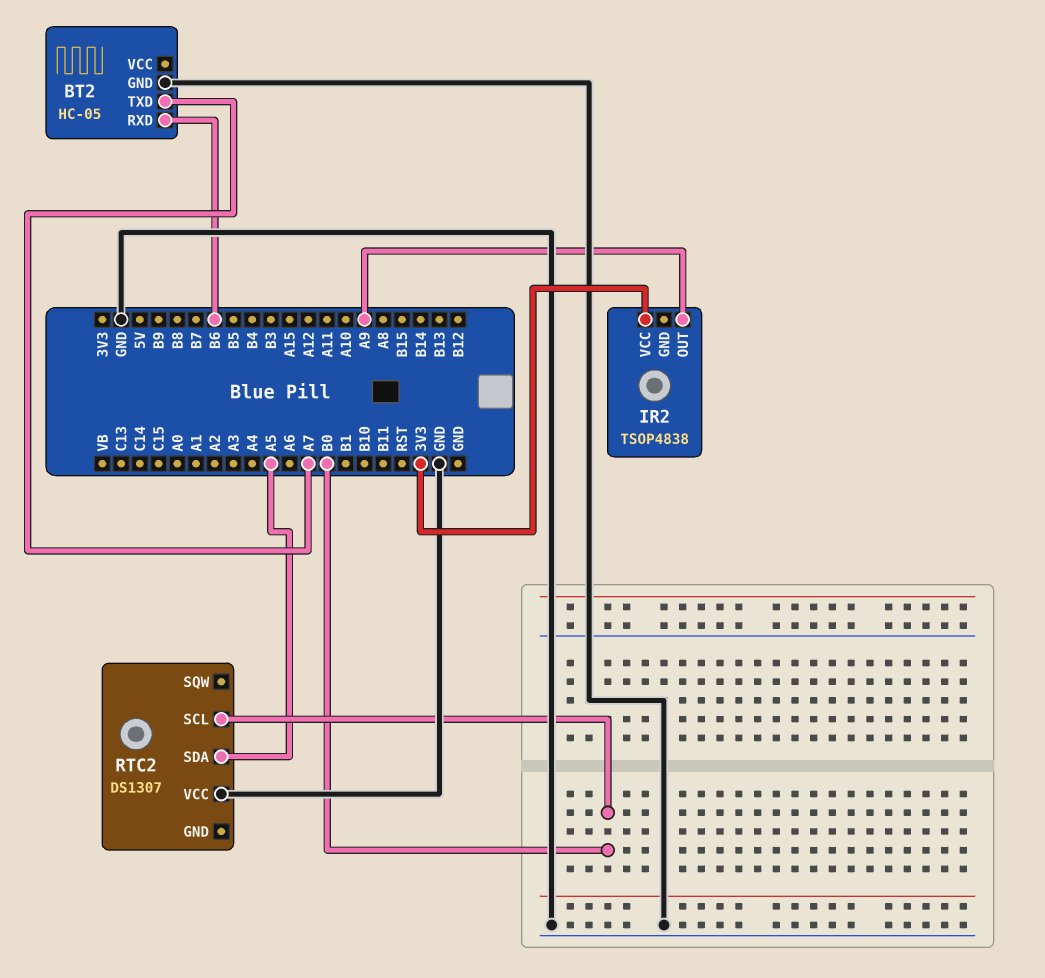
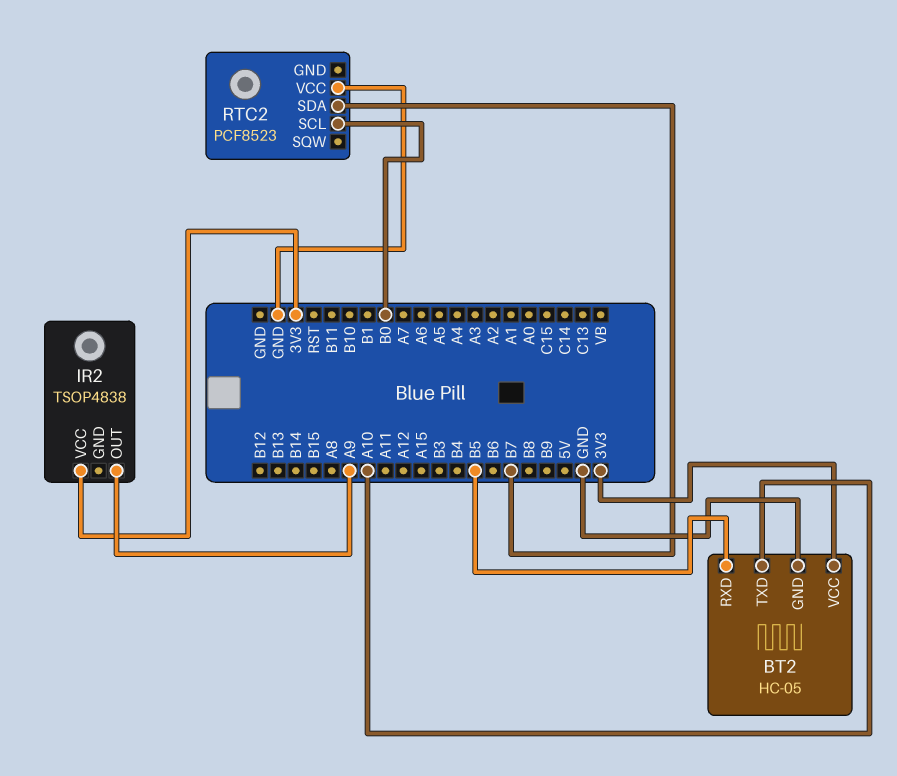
BT2 pin RXD: B6 -> B5
BT2 pin TXD: A7 -> A10
BT2 pin VCC: none -> 3V3
RTC2: DS1307 -> PCF8523
RTC2 pin SDA: A5 -> B7

